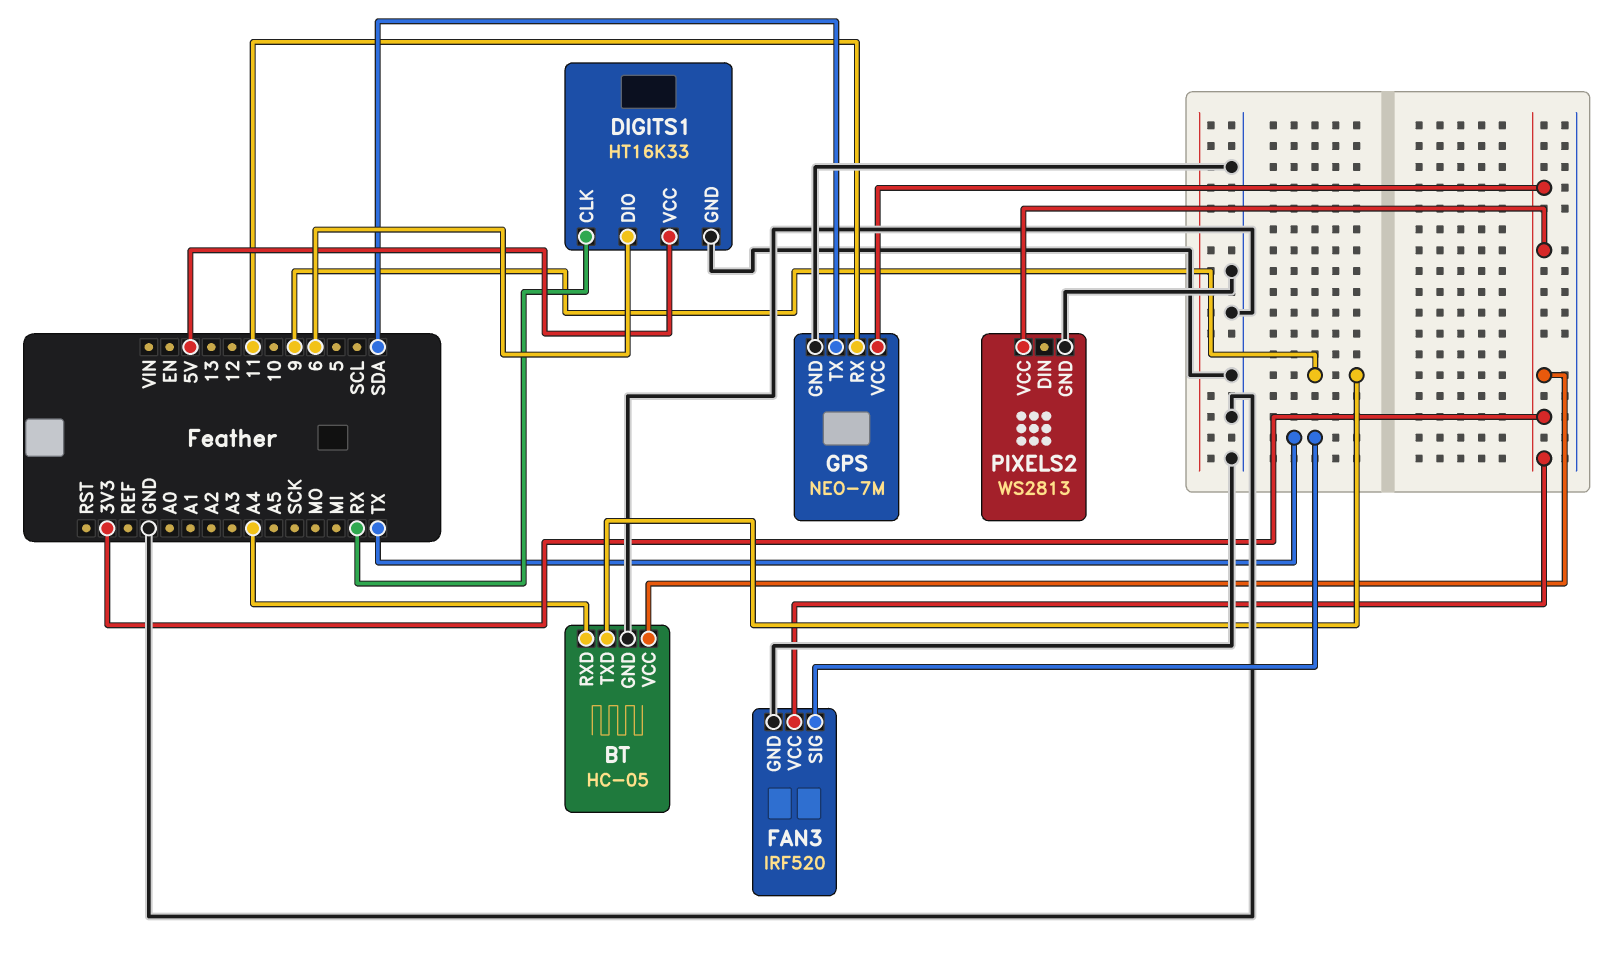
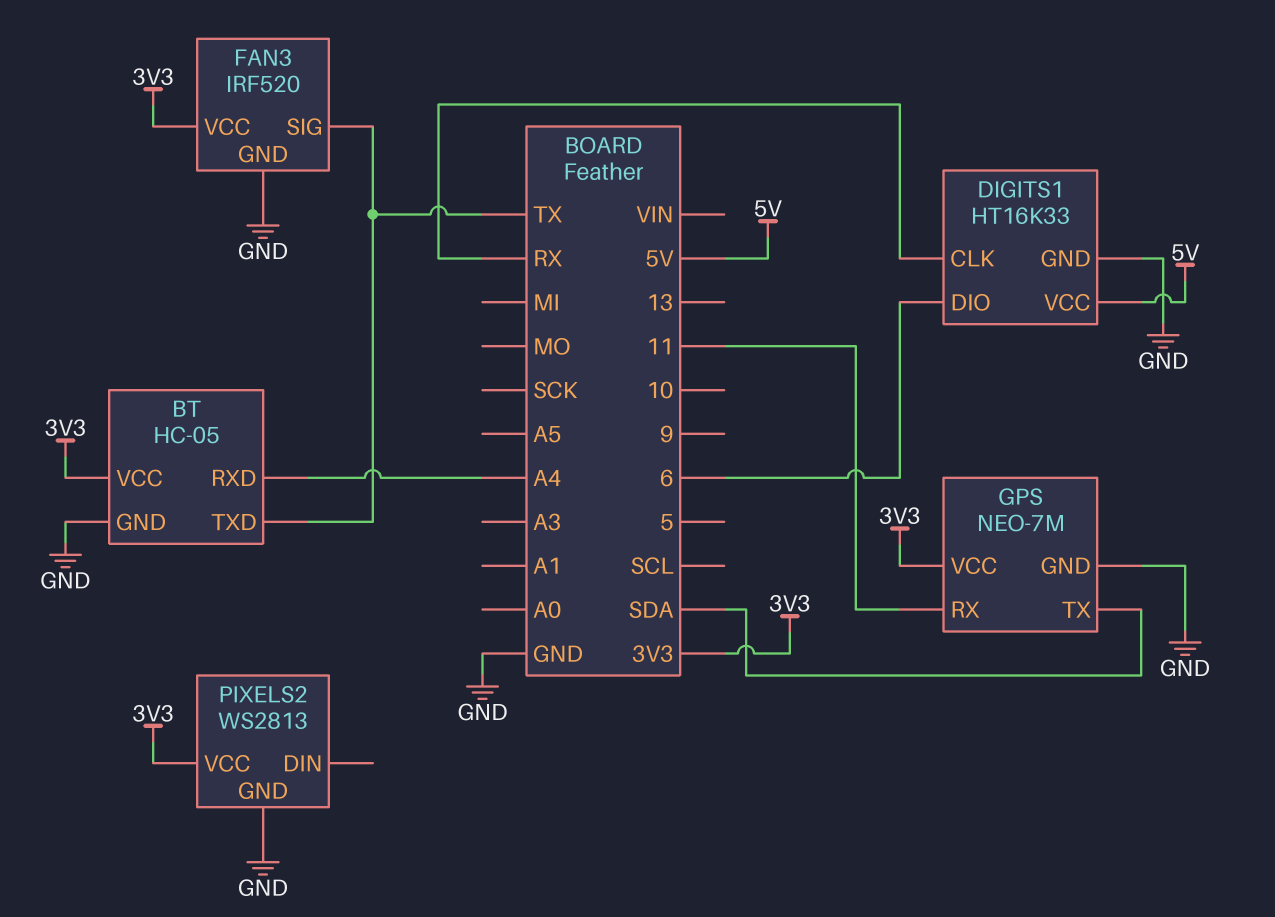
BT pin TXD: 9 -> TX

